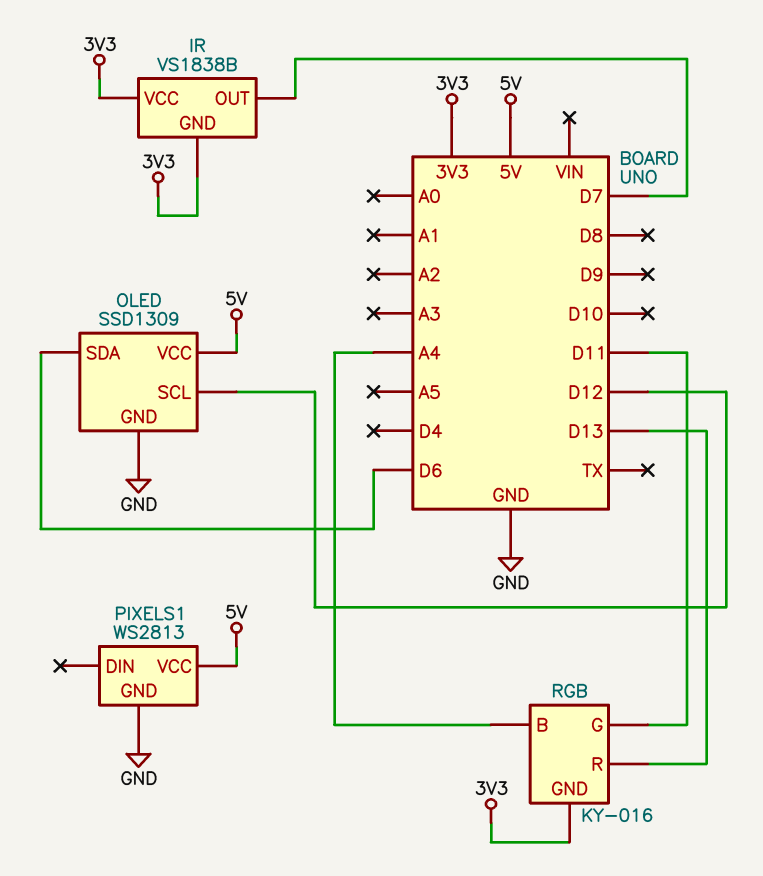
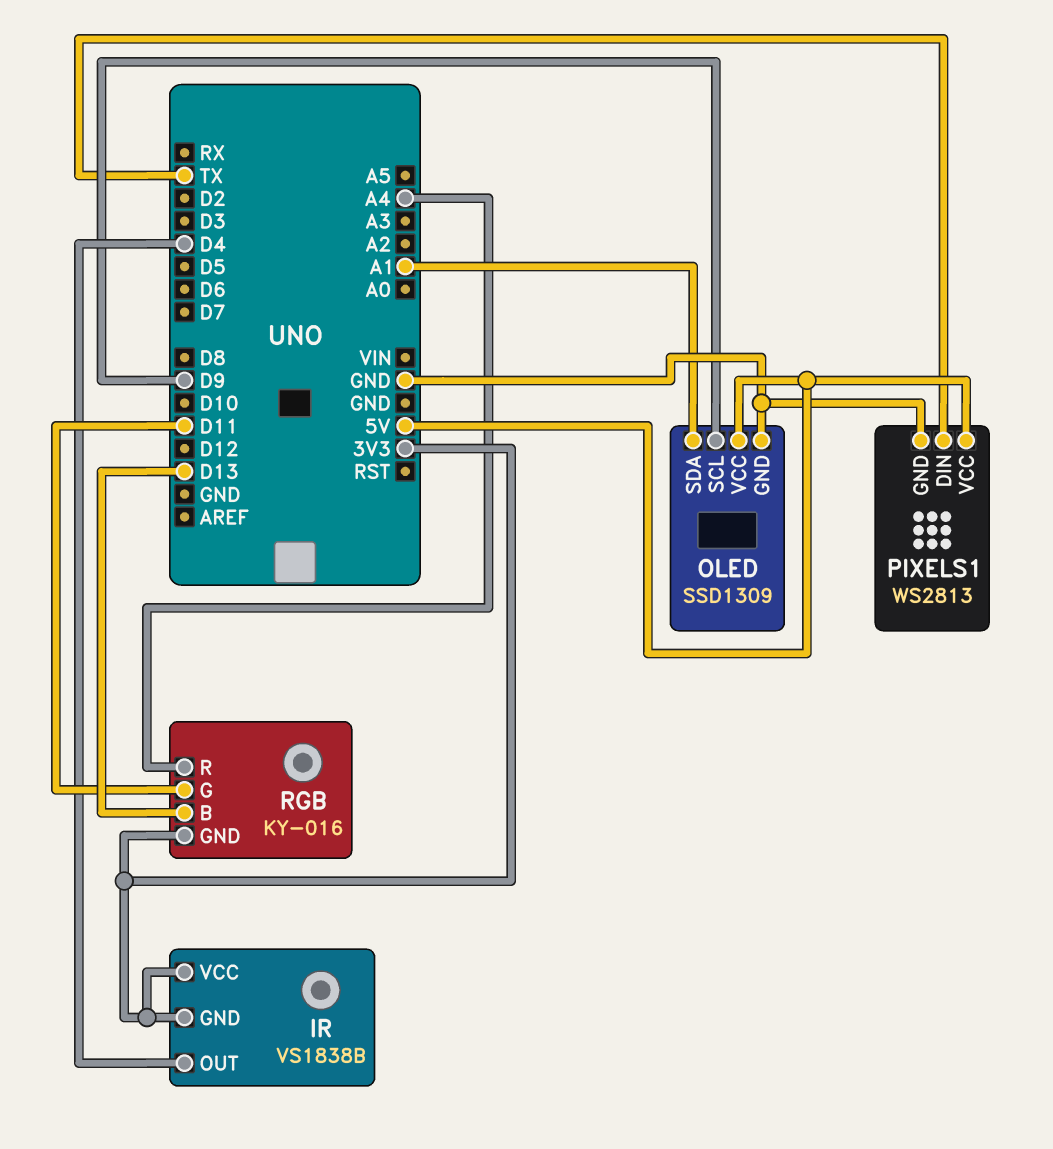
IR pin OUT: D7 -> D4
OLED pin SCL: D12 -> D9
OLED pin SDA: D6 -> A1
PIXELS1 pin DIN: none -> TX
RGB pin B: A4 -> D13
RGB pin R: D13 -> A4

